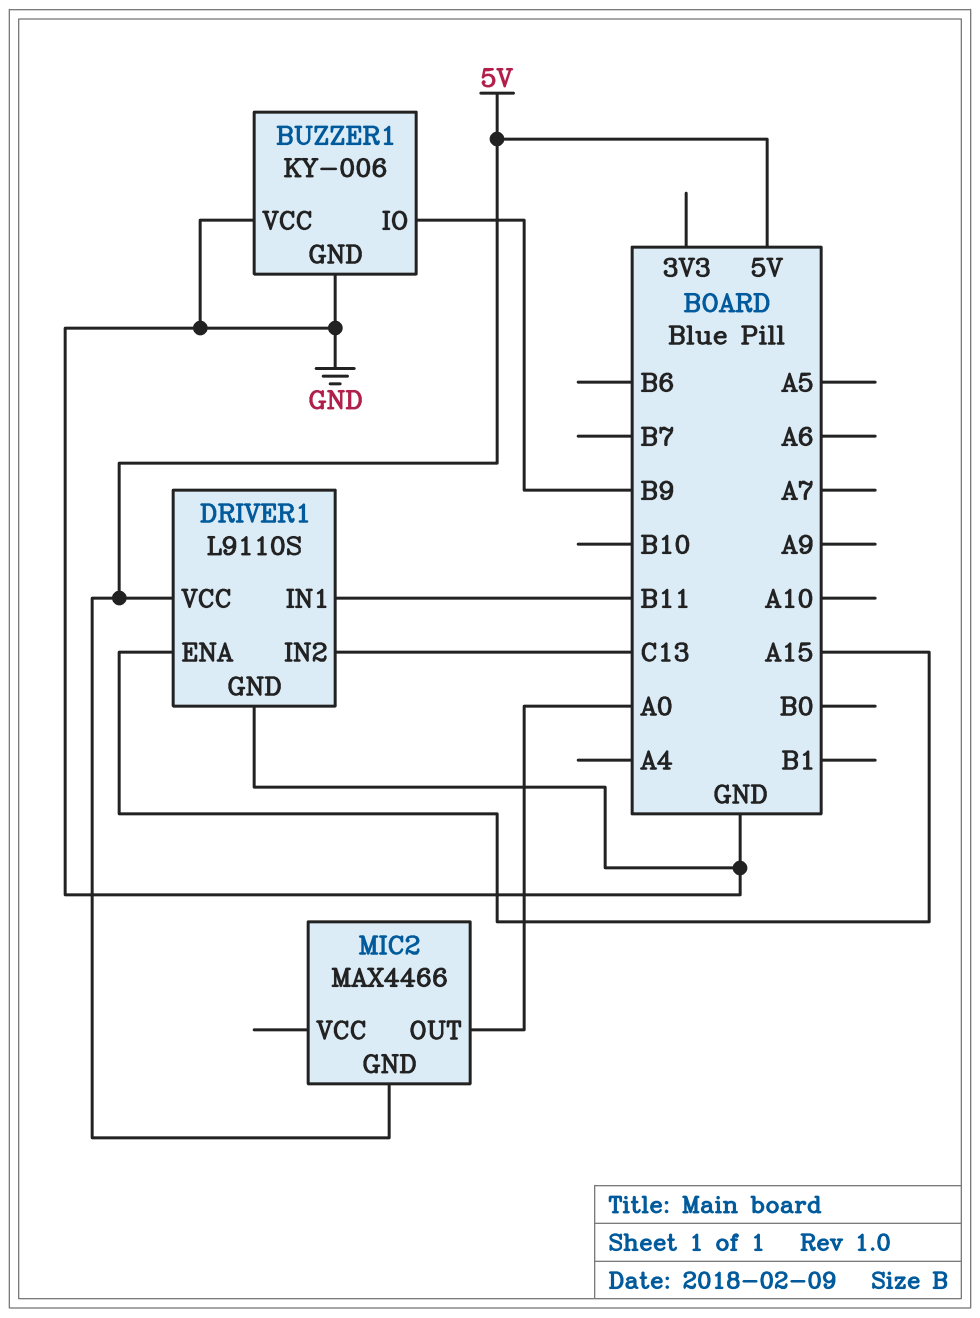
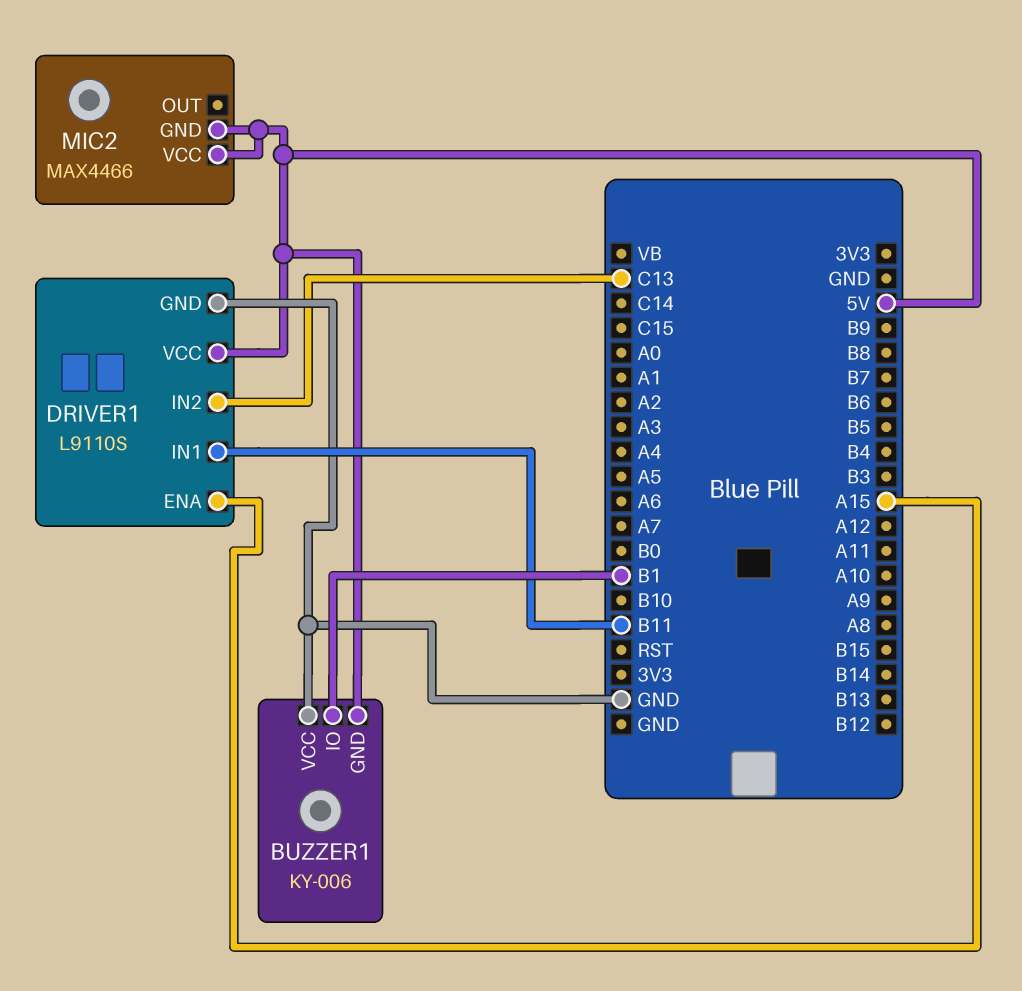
BUZZER1 pin GND: GND -> 5V
BUZZER1 pin IO: B9 -> B1
MIC2 pin OUT: A0 -> none
MIC2 pin VCC: none -> 5V

